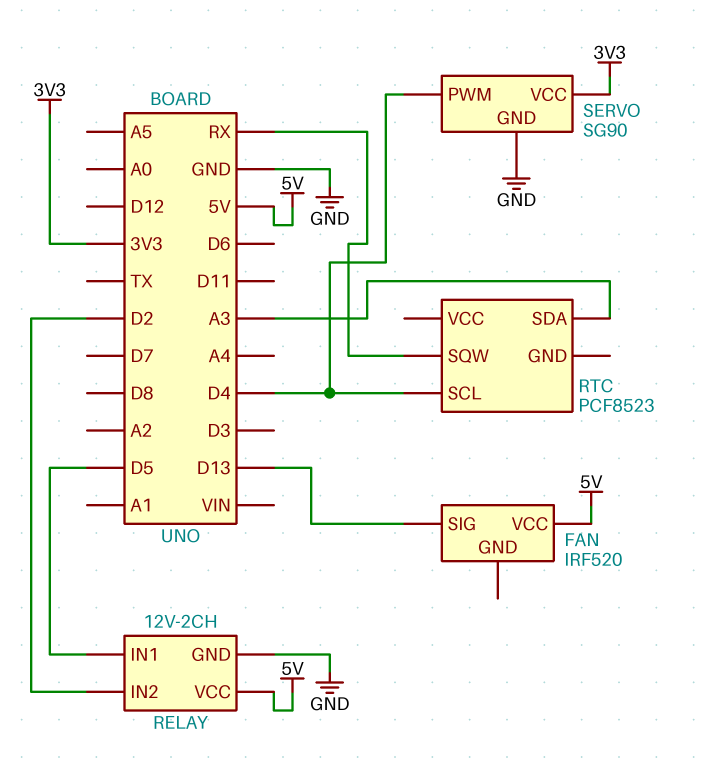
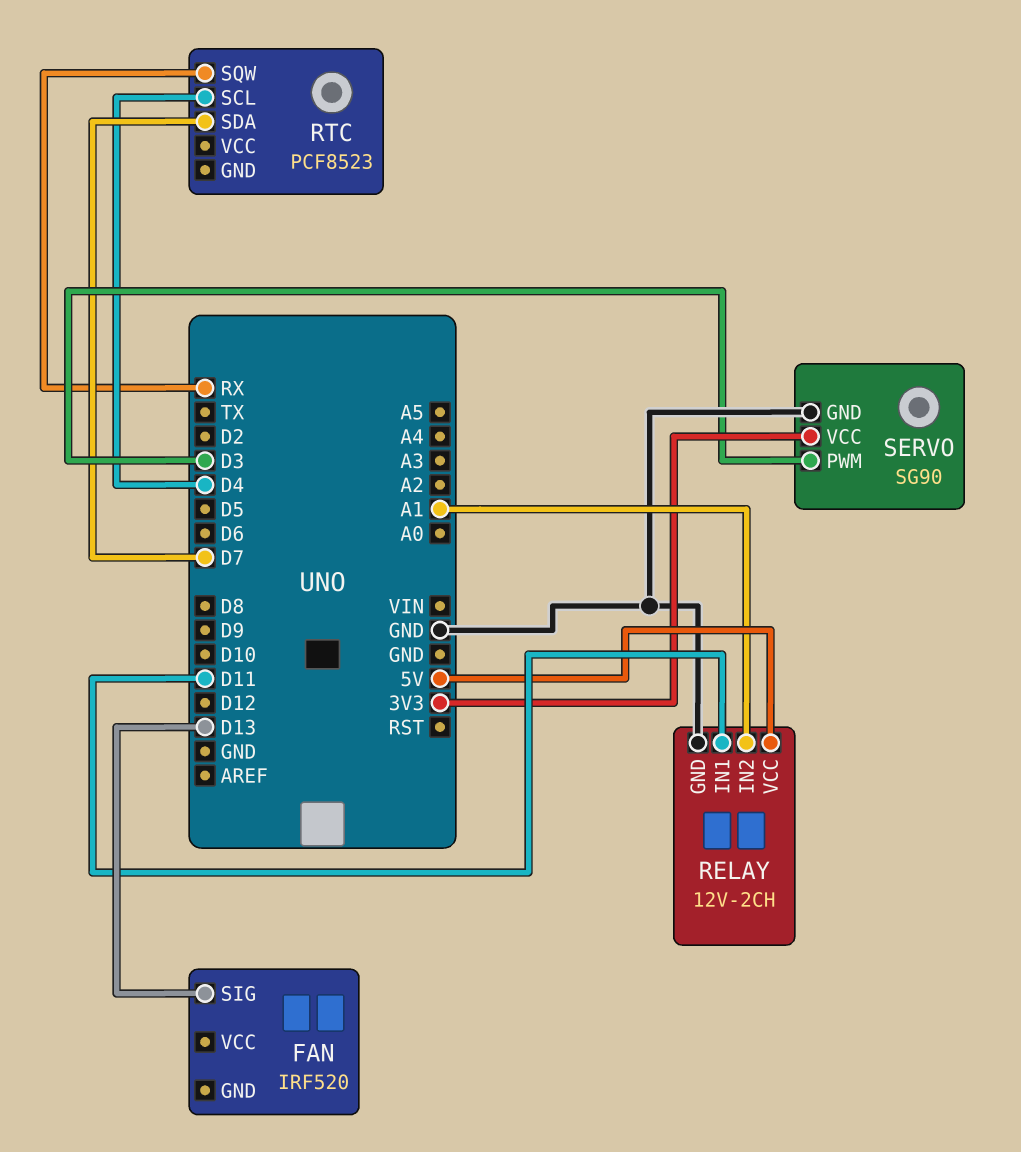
FAN pin VCC: 5V -> none
RELAY pin IN1: D5 -> D11
RELAY pin IN2: D2 -> A1
RTC pin SDA: A3 -> D7
SERVO pin PWM: D4 -> D3

